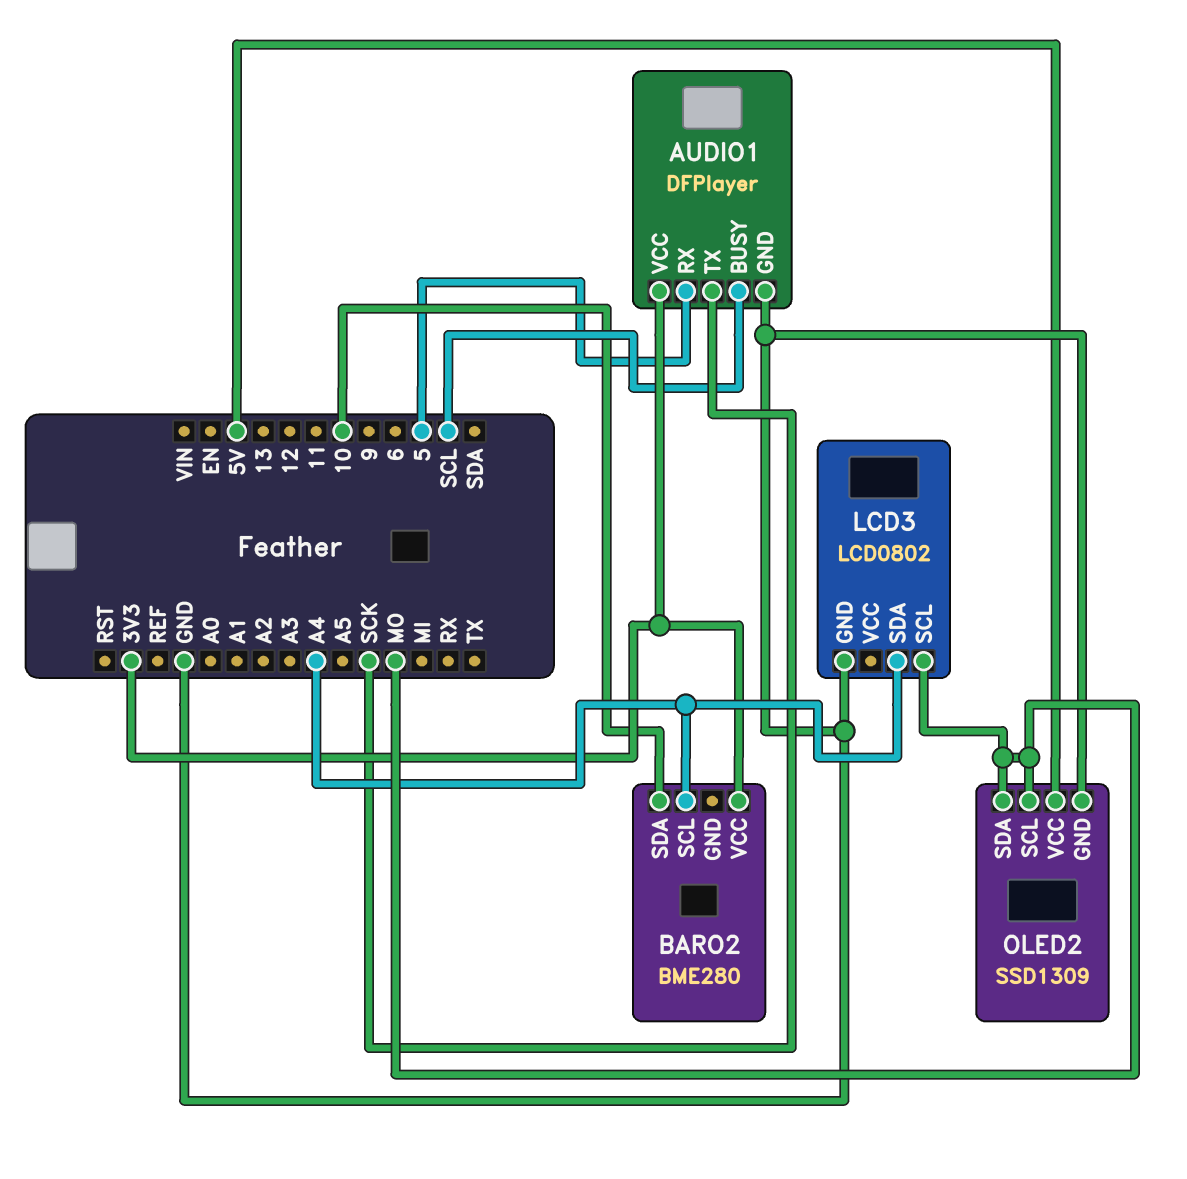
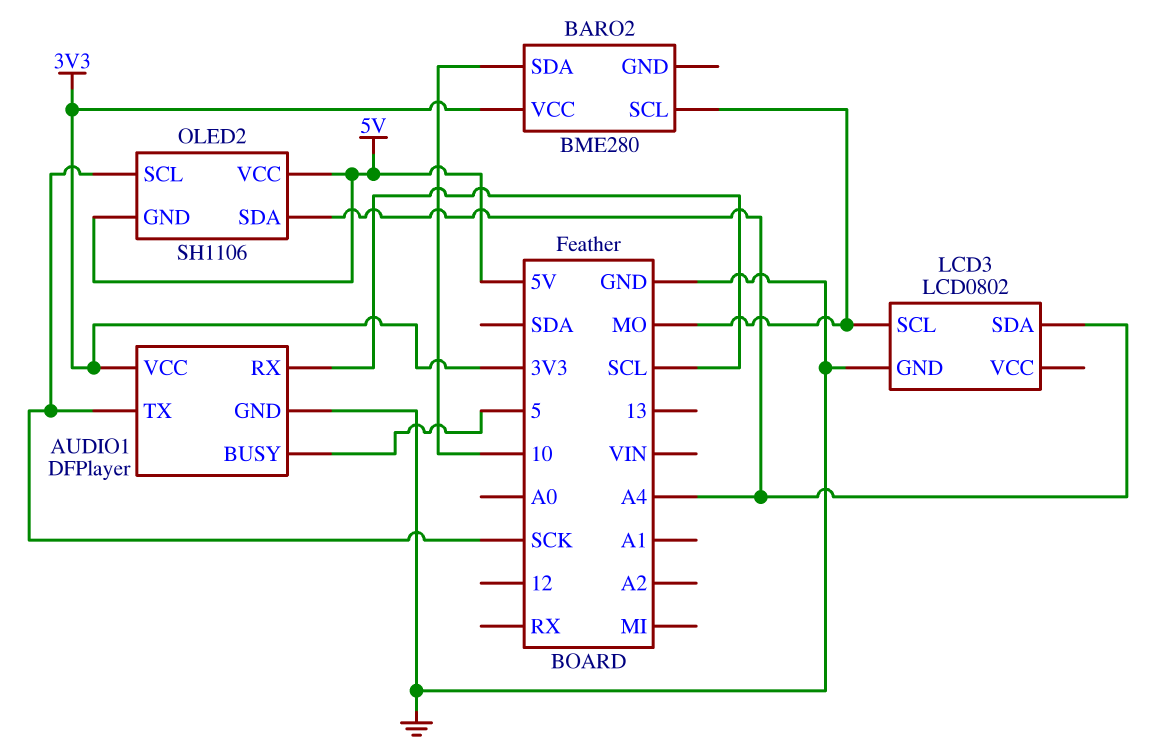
AUDIO1 pin BUSY: SCL -> 5
AUDIO1 pin RX: 5 -> SCL
BARO2 pin SCL: A4 -> MO
OLED2: SSD1309 -> SH1106
OLED2 pin GND: GND -> 5V
OLED2 pin SCL: MO -> SCK
OLED2 pin SDA: MO -> A4

